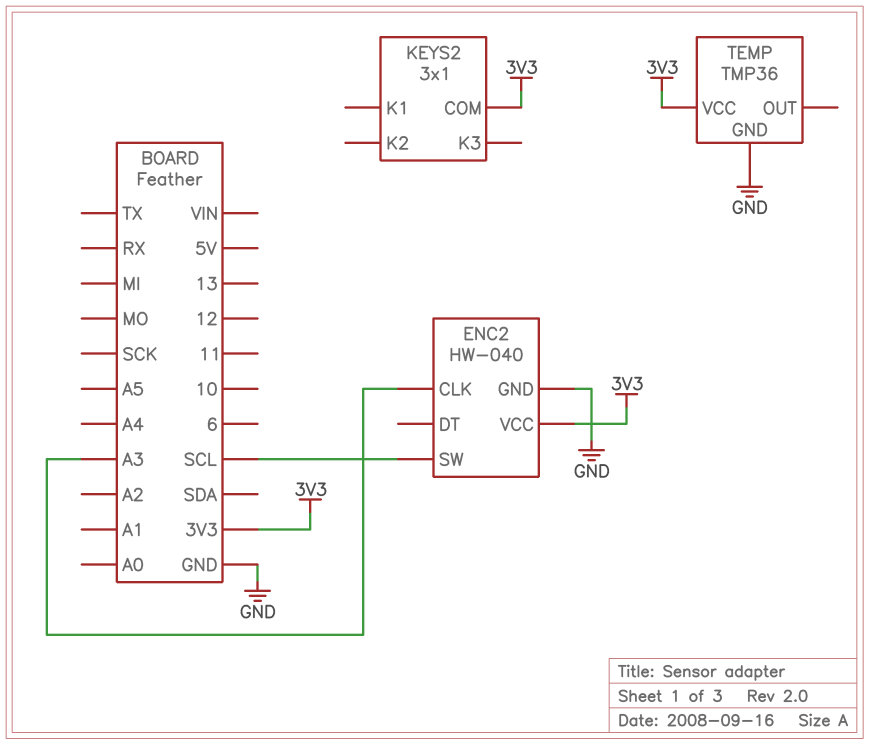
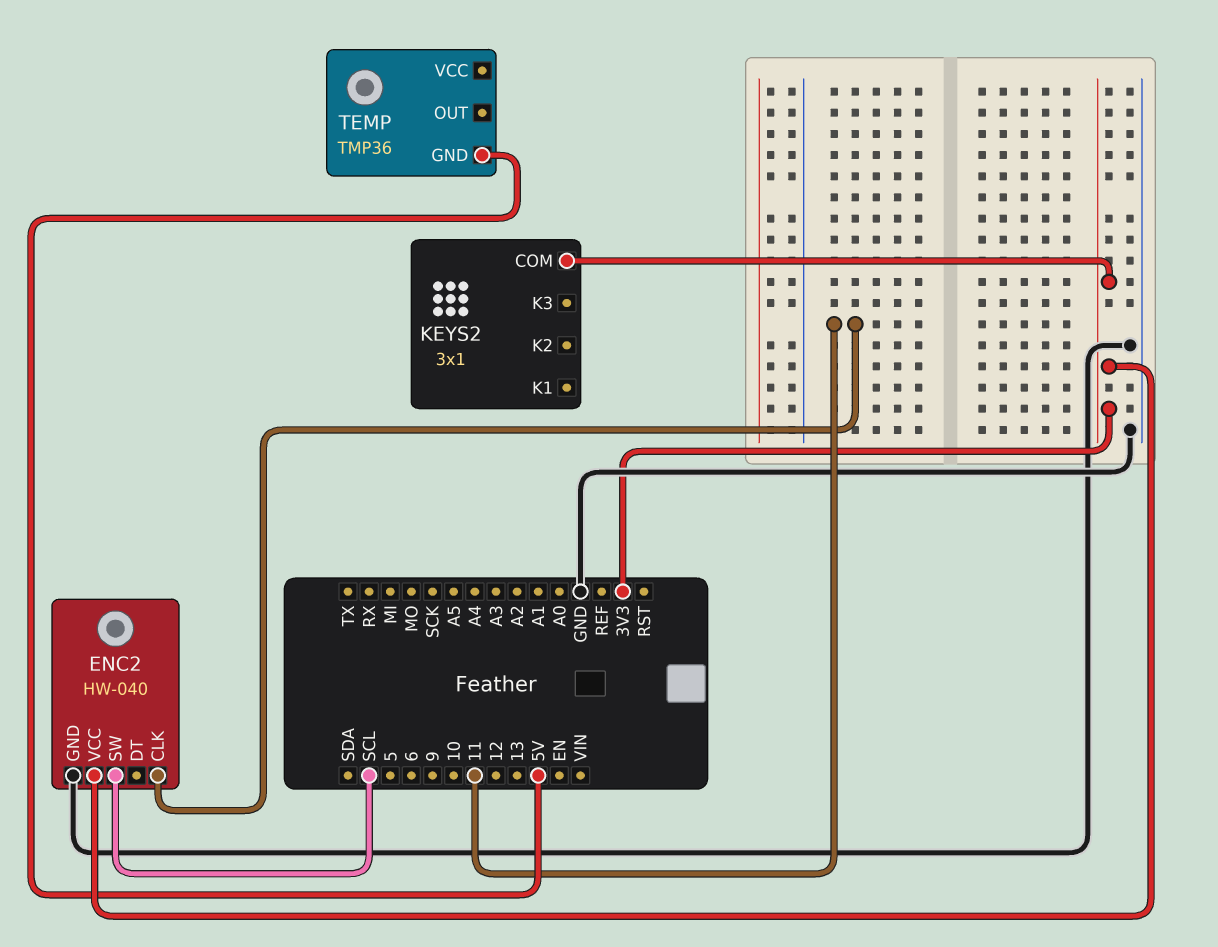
ENC2 pin CLK: A3 -> 11
TEMP pin GND: GND -> 5V
TEMP pin VCC: 3V3 -> none

